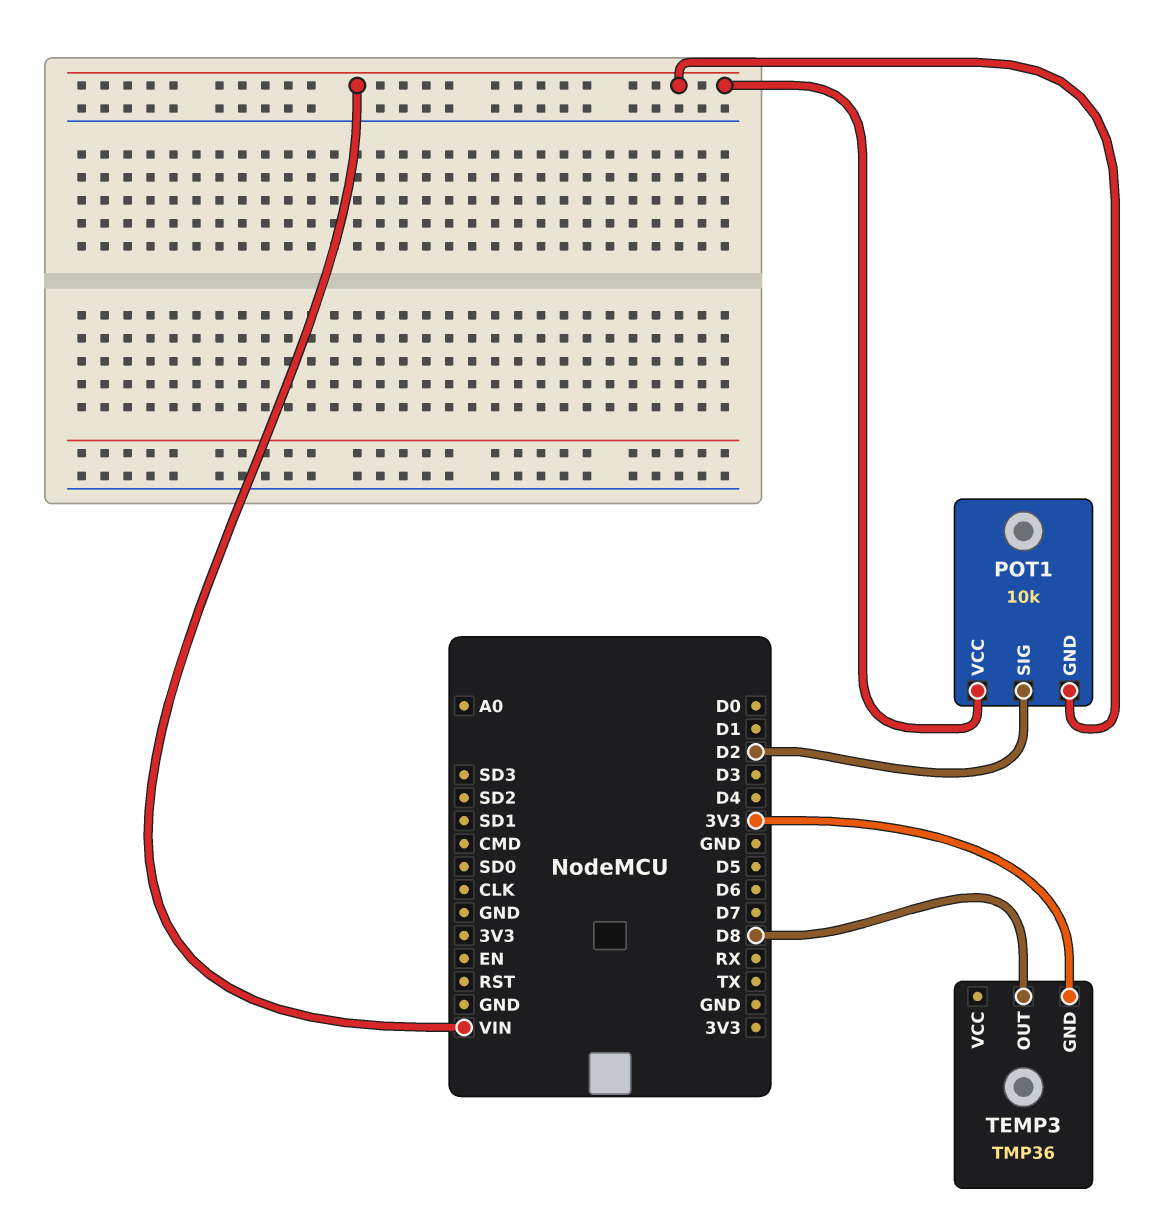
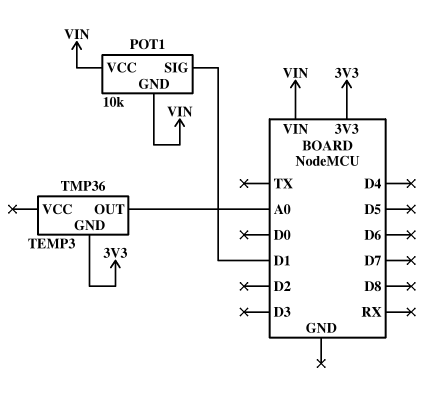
POT1 pin SIG: D2 -> D1
TEMP3 pin OUT: D8 -> A0

